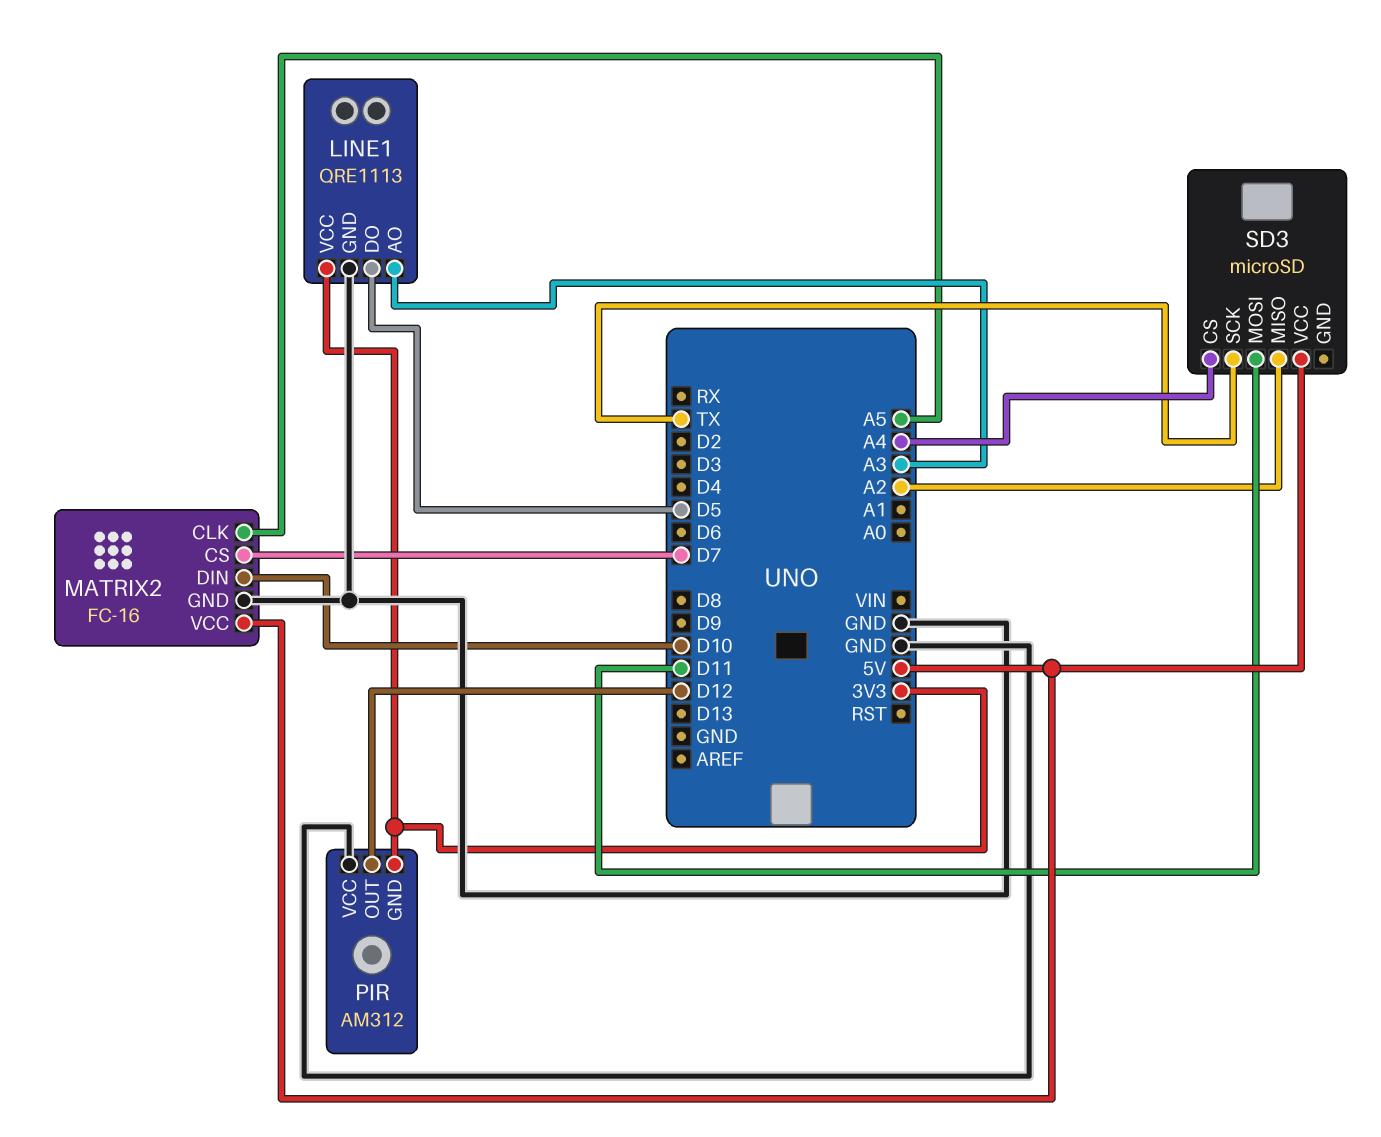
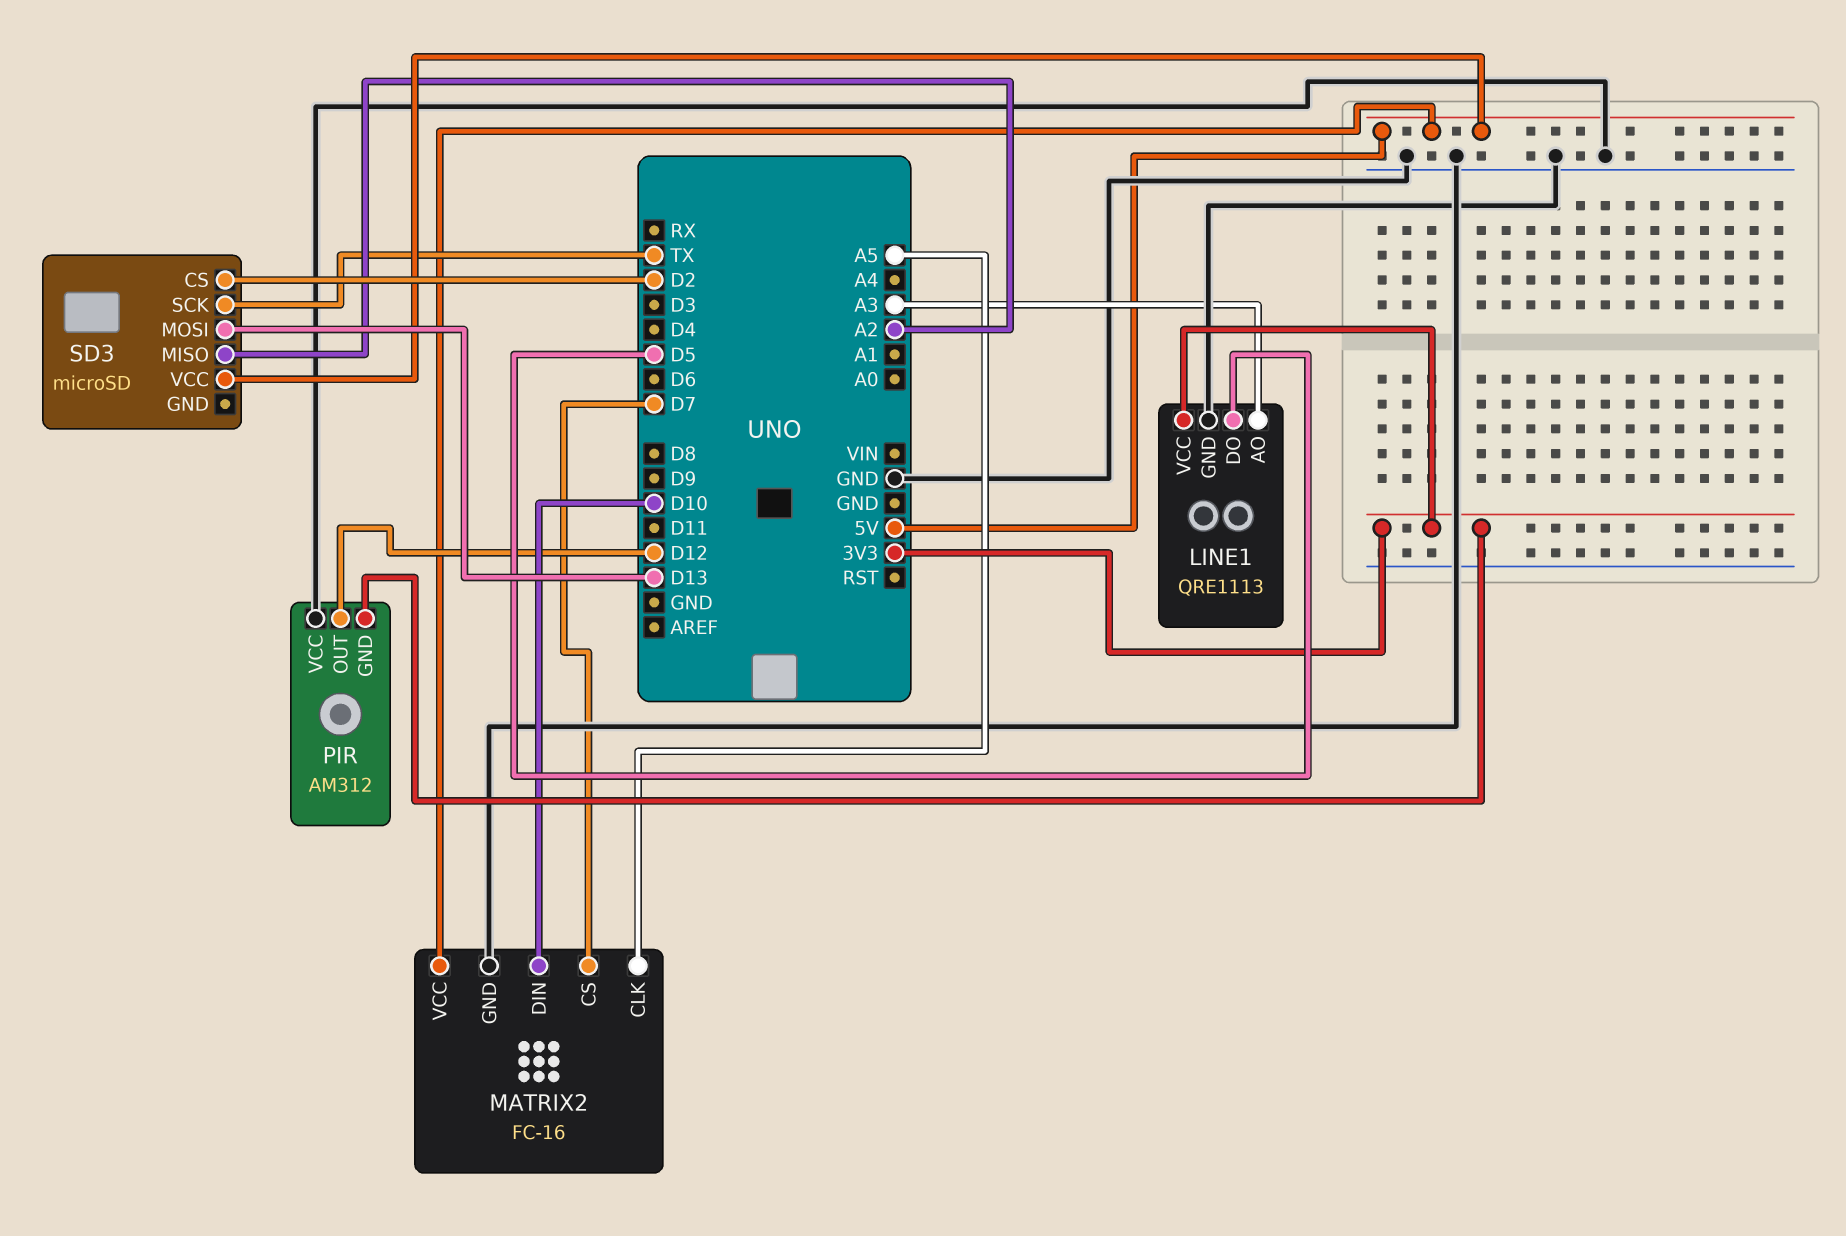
SD3 pin CS: A4 -> D2
SD3 pin MOSI: D11 -> D13

